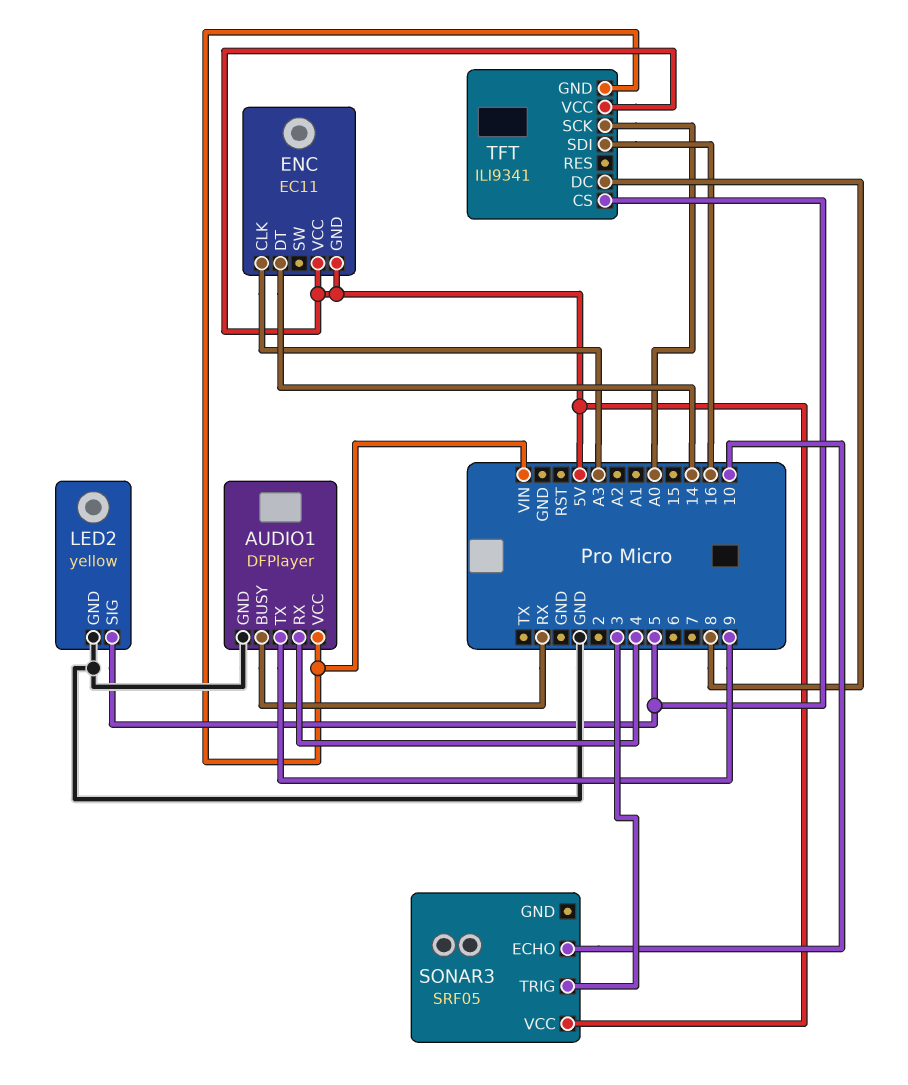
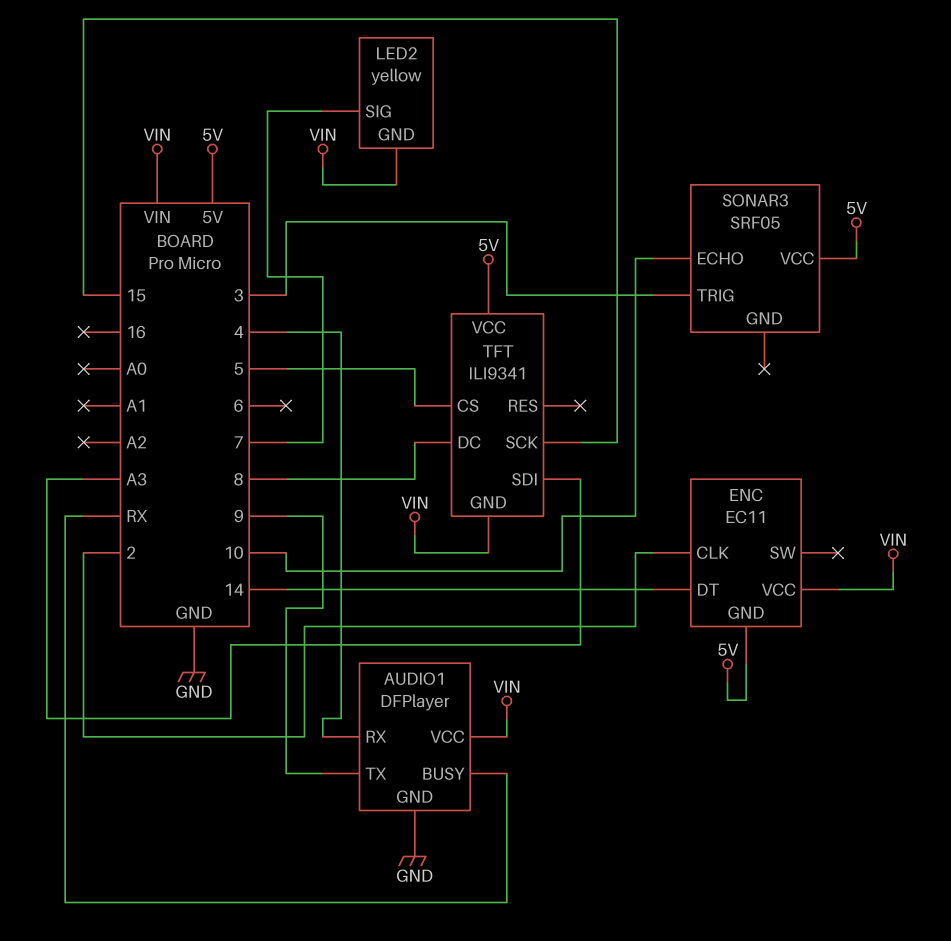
ENC pin CLK: A3 -> 2
ENC pin VCC: 5V -> VIN
LED2 pin GND: GND -> VIN
LED2 pin SIG: 5 -> 7
TFT pin SCK: A0 -> 15
TFT pin SDI: 16 -> A3

